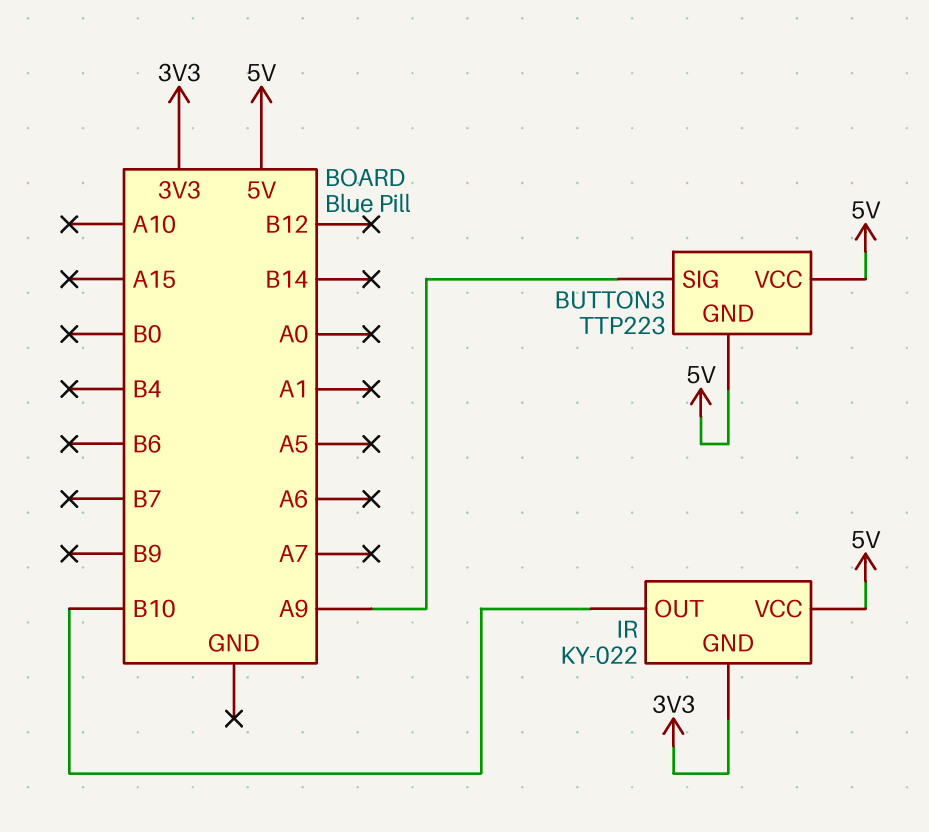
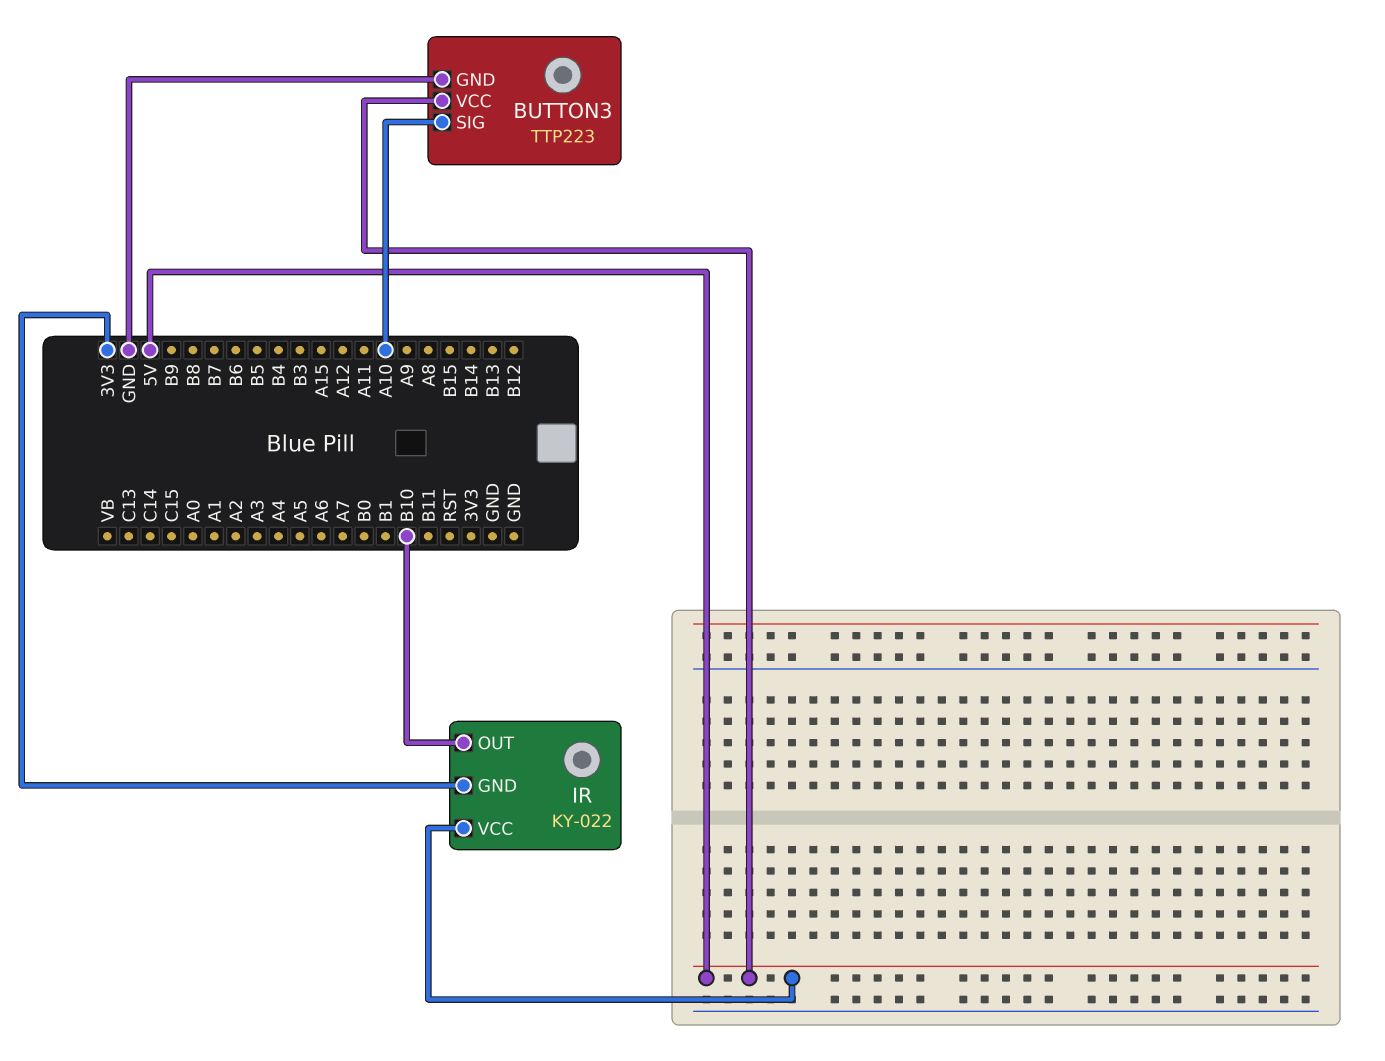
BUTTON3 pin GND: 5V -> GND
BUTTON3 pin SIG: A9 -> A10

